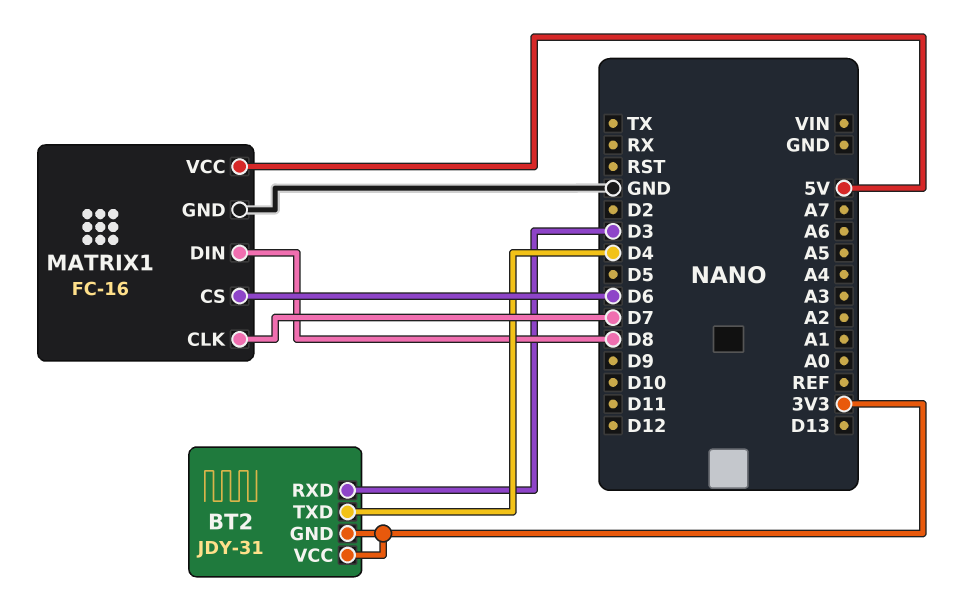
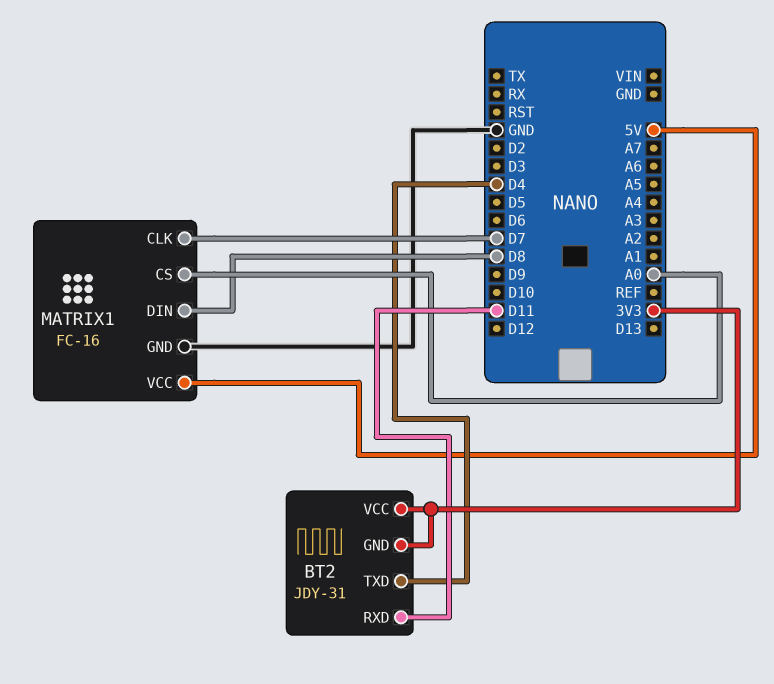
BT2 pin RXD: D3 -> D11
MATRIX1 pin CS: D6 -> A0

